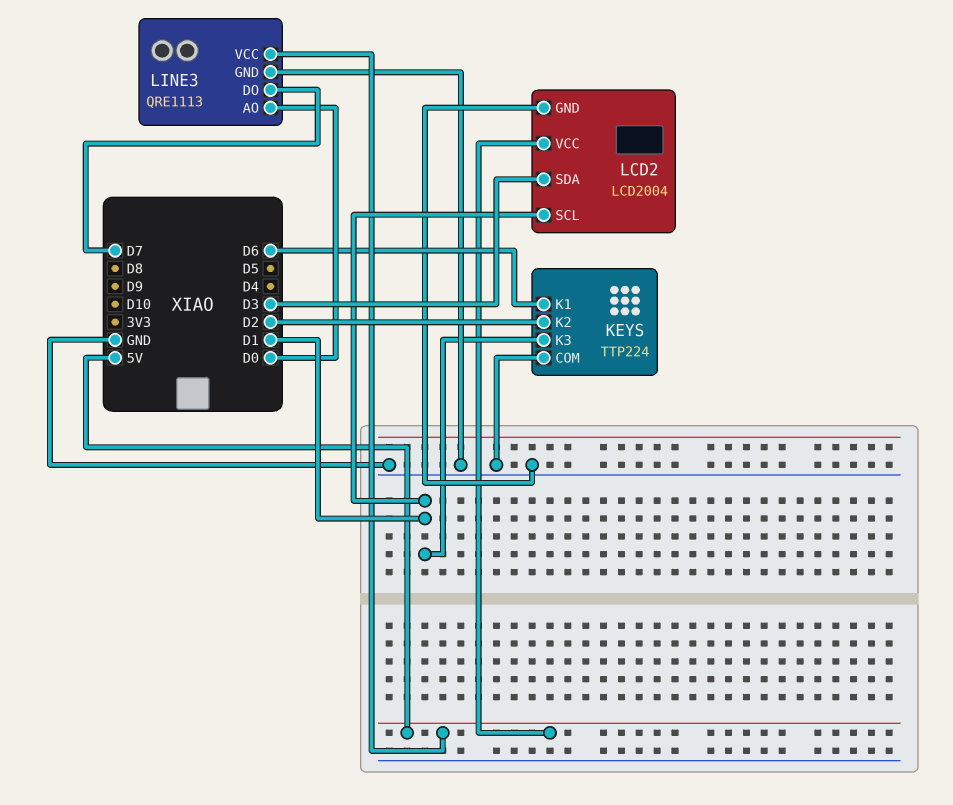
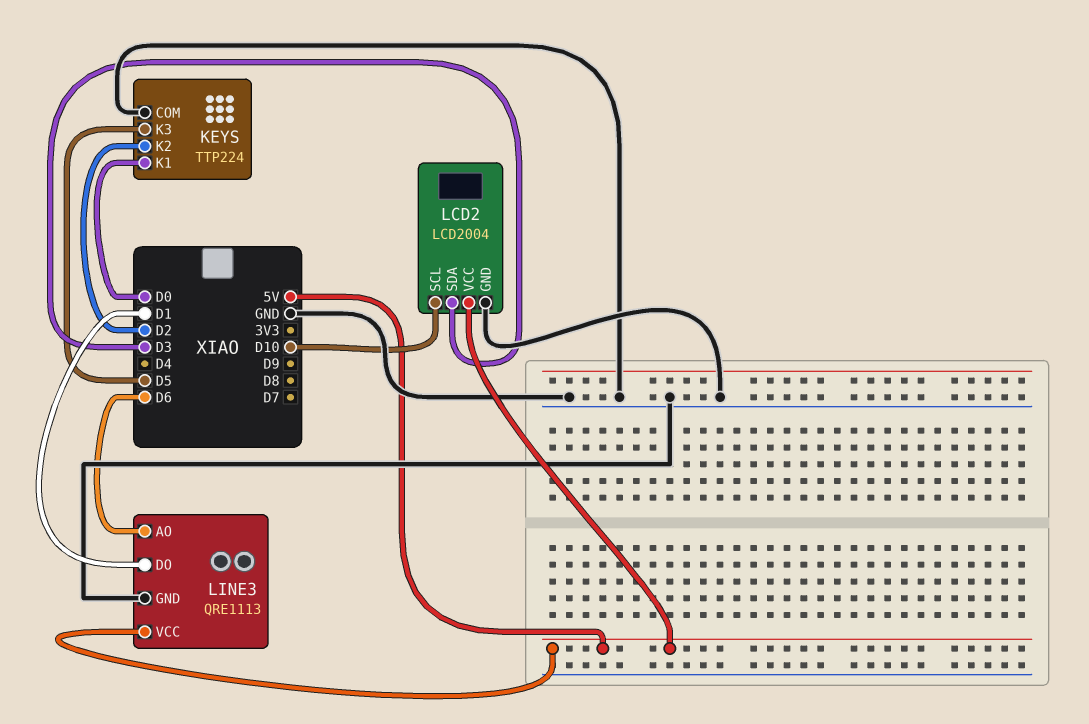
KEYS pin K1: D6 -> D0
KEYS pin K3: D1 -> D5
LCD2 pin SCL: D1 -> D10
LINE3 pin AO: D0 -> D6
LINE3 pin DO: D7 -> D1

